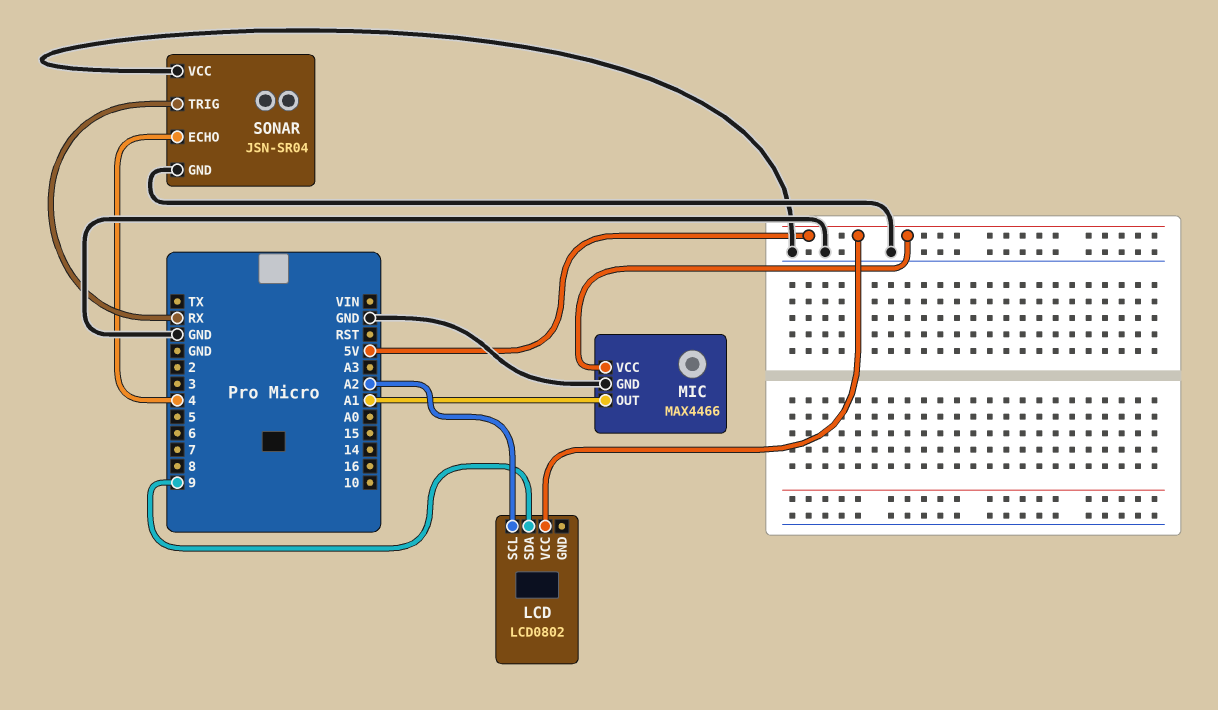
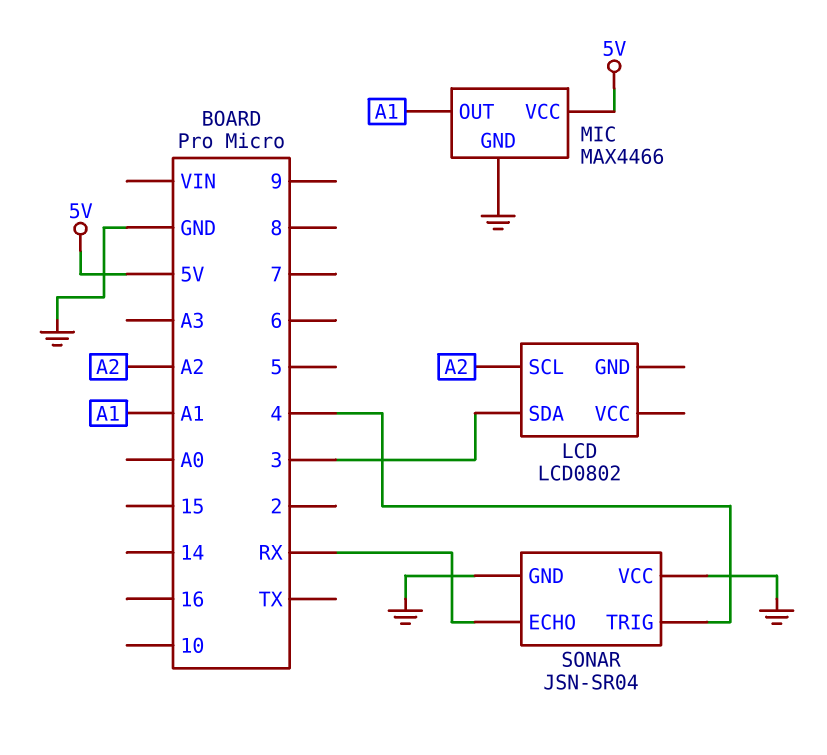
LCD pin SDA: 9 -> 3
LCD pin VCC: 5V -> none
SONAR pin ECHO: 4 -> RX
SONAR pin TRIG: RX -> 4

